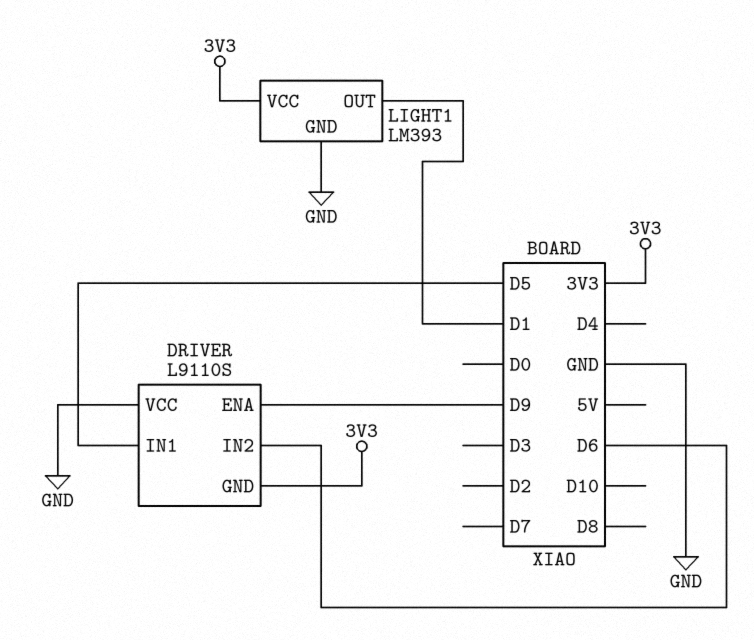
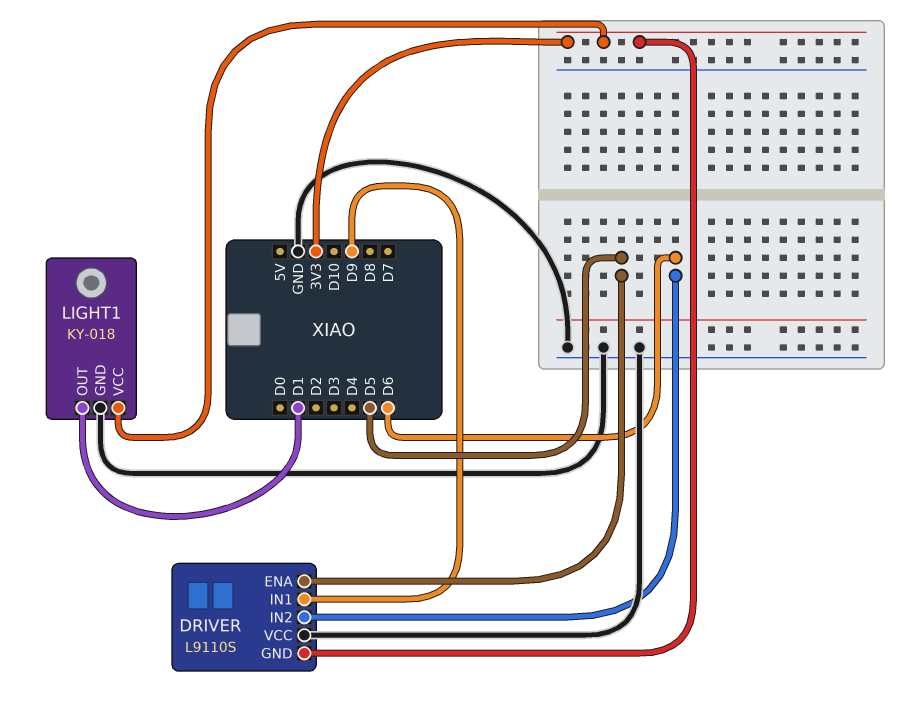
DRIVER pin ENA: D9 -> D5
DRIVER pin IN1: D5 -> D9
LIGHT1: LM393 -> KY-018

